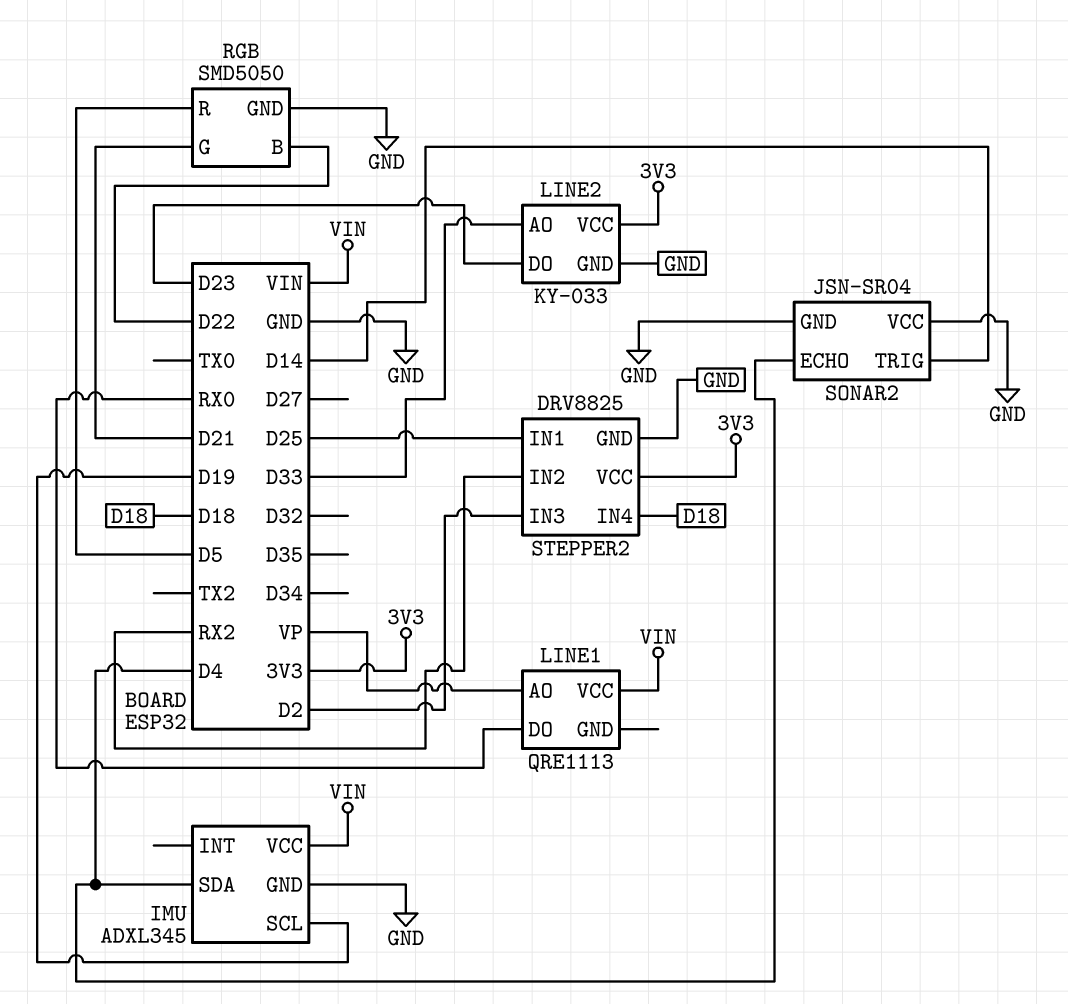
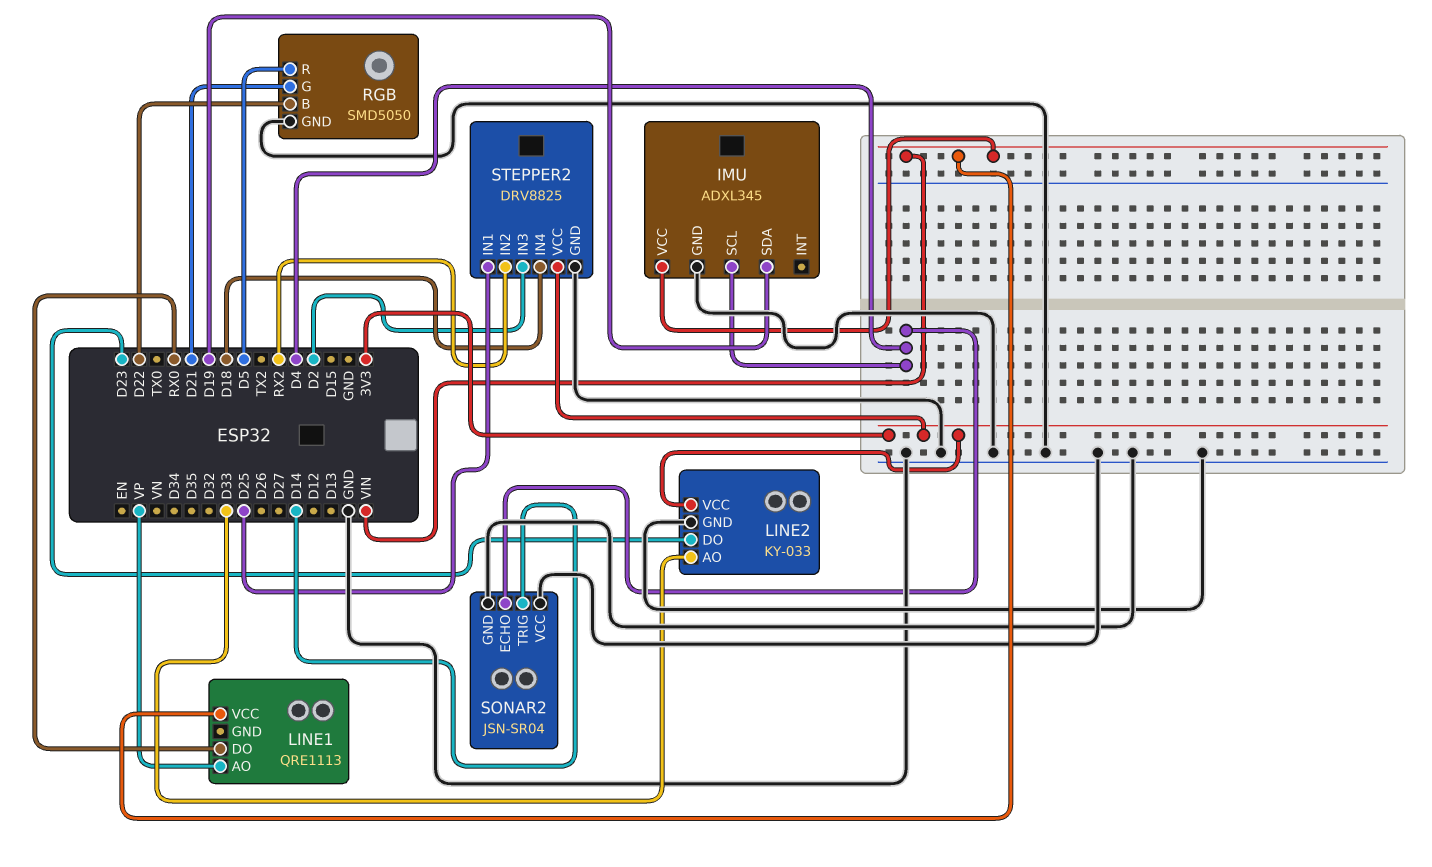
IMU pin SCL: D19 -> D4
IMU pin SDA: D4 -> D19

